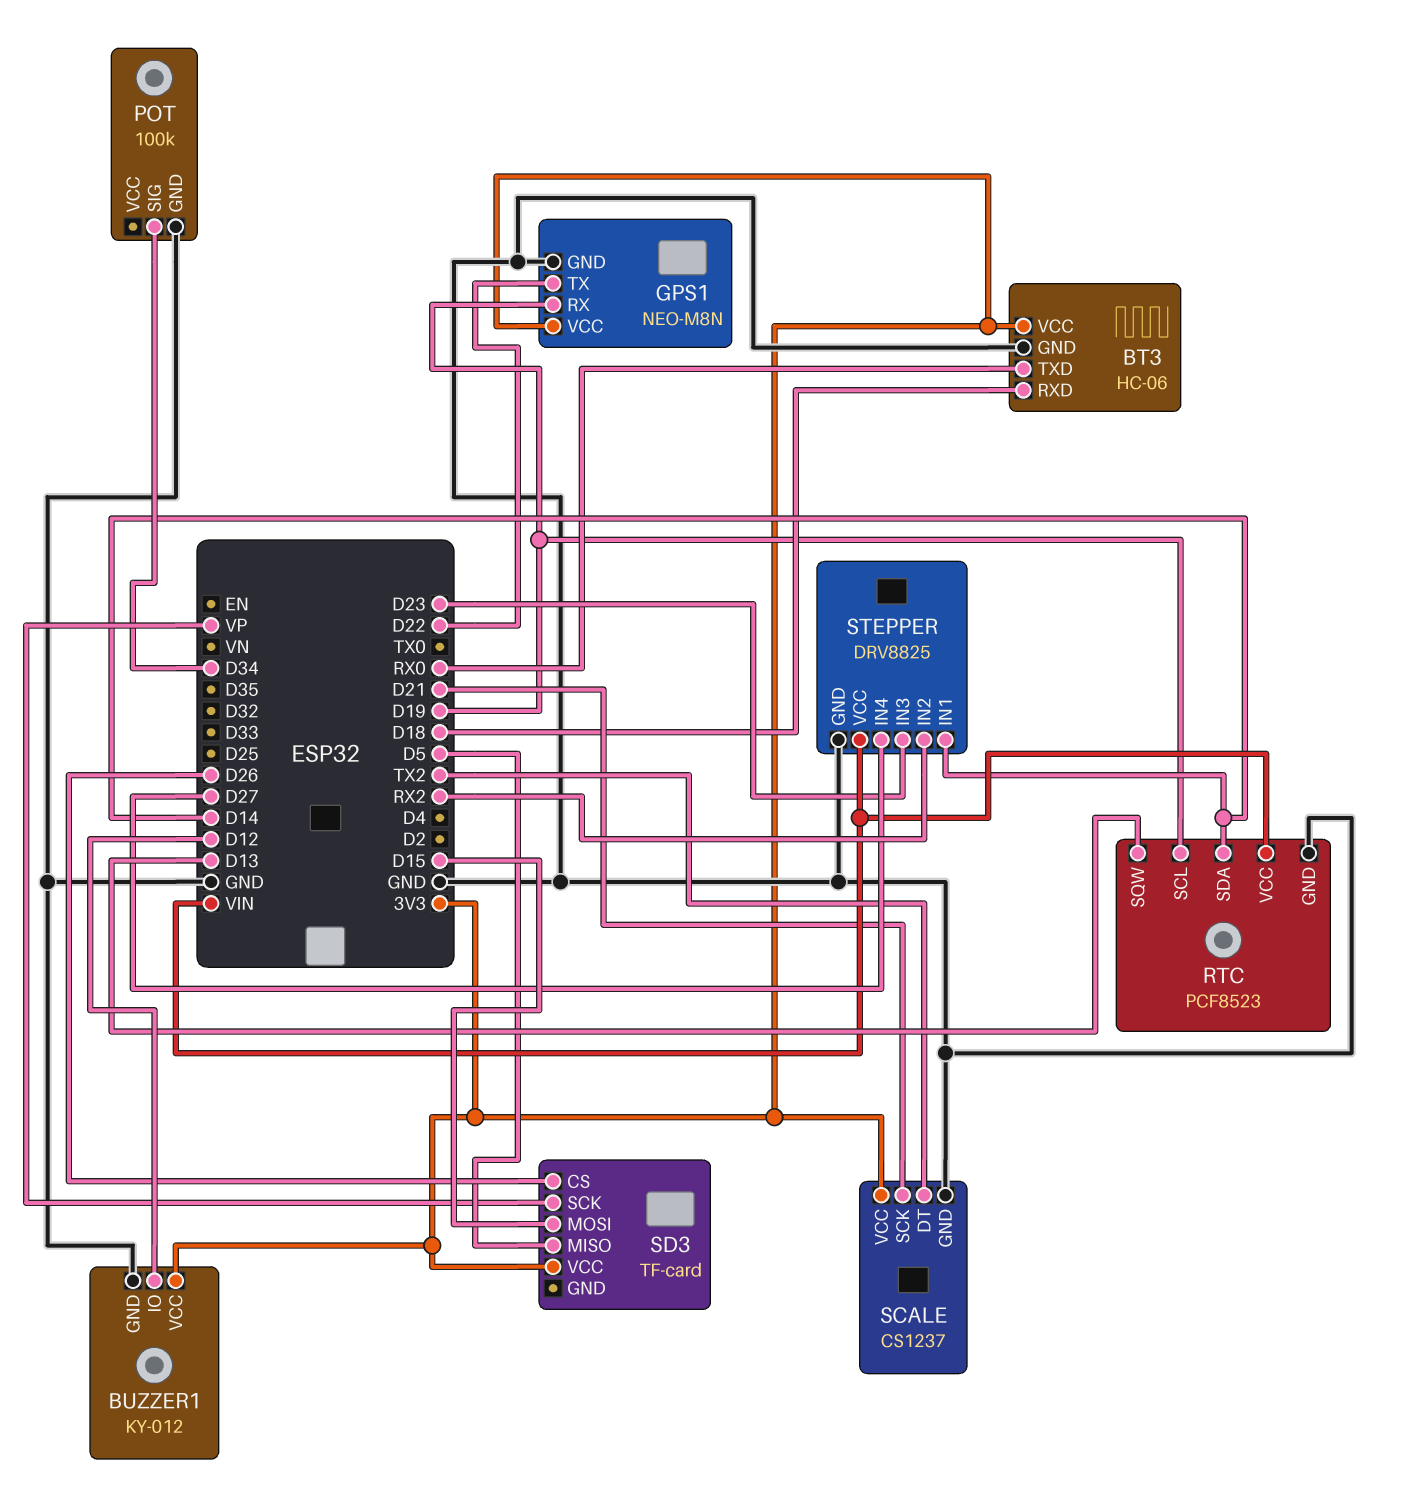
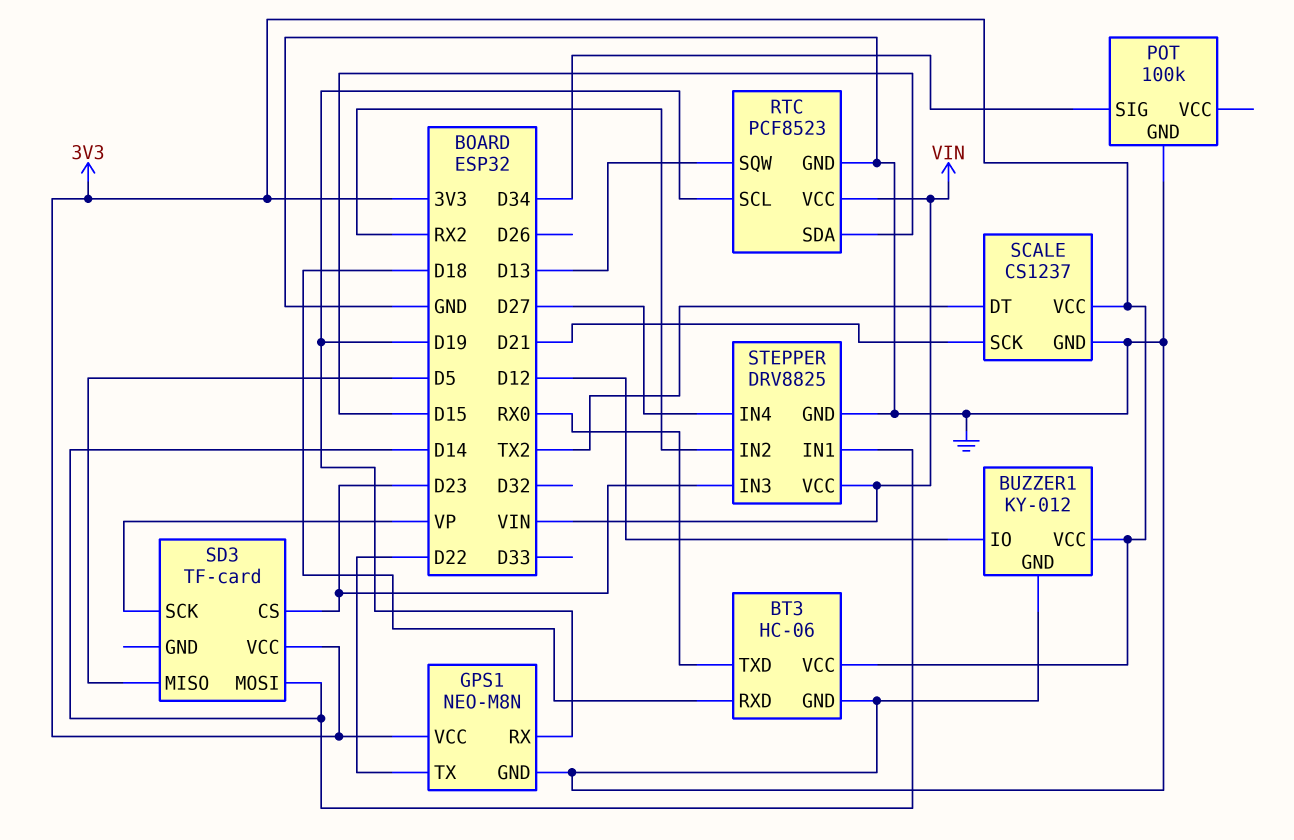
RTC pin SDA: D14 -> D15
SD3 pin CS: D26 -> D23
SD3 pin MOSI: D15 -> D14

